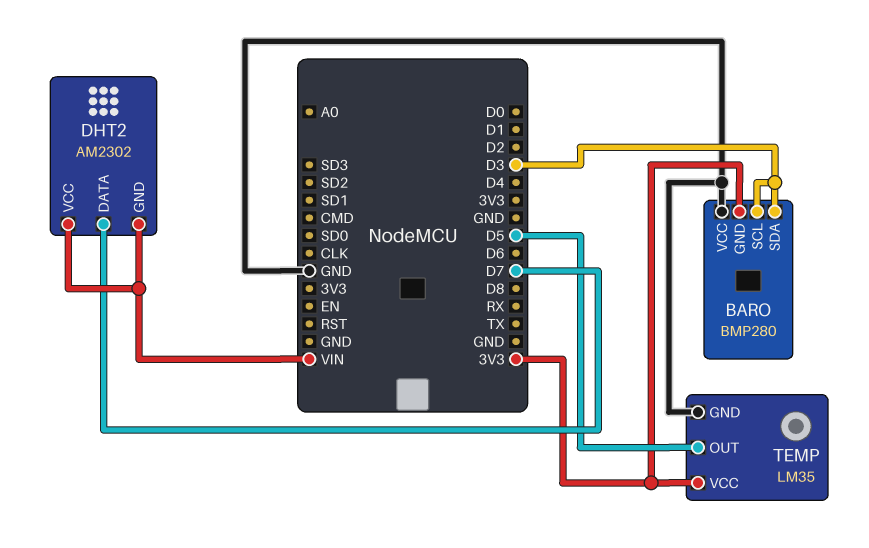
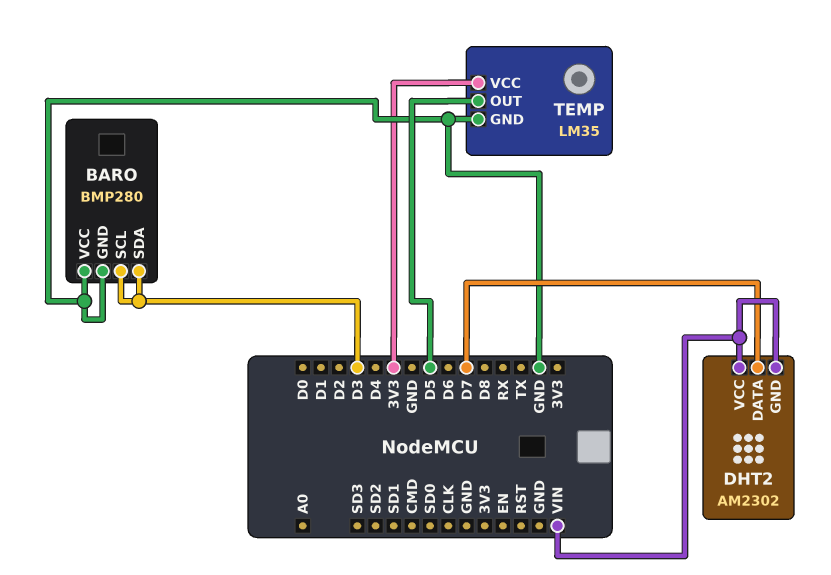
BARO pin GND: 3V3 -> GND

